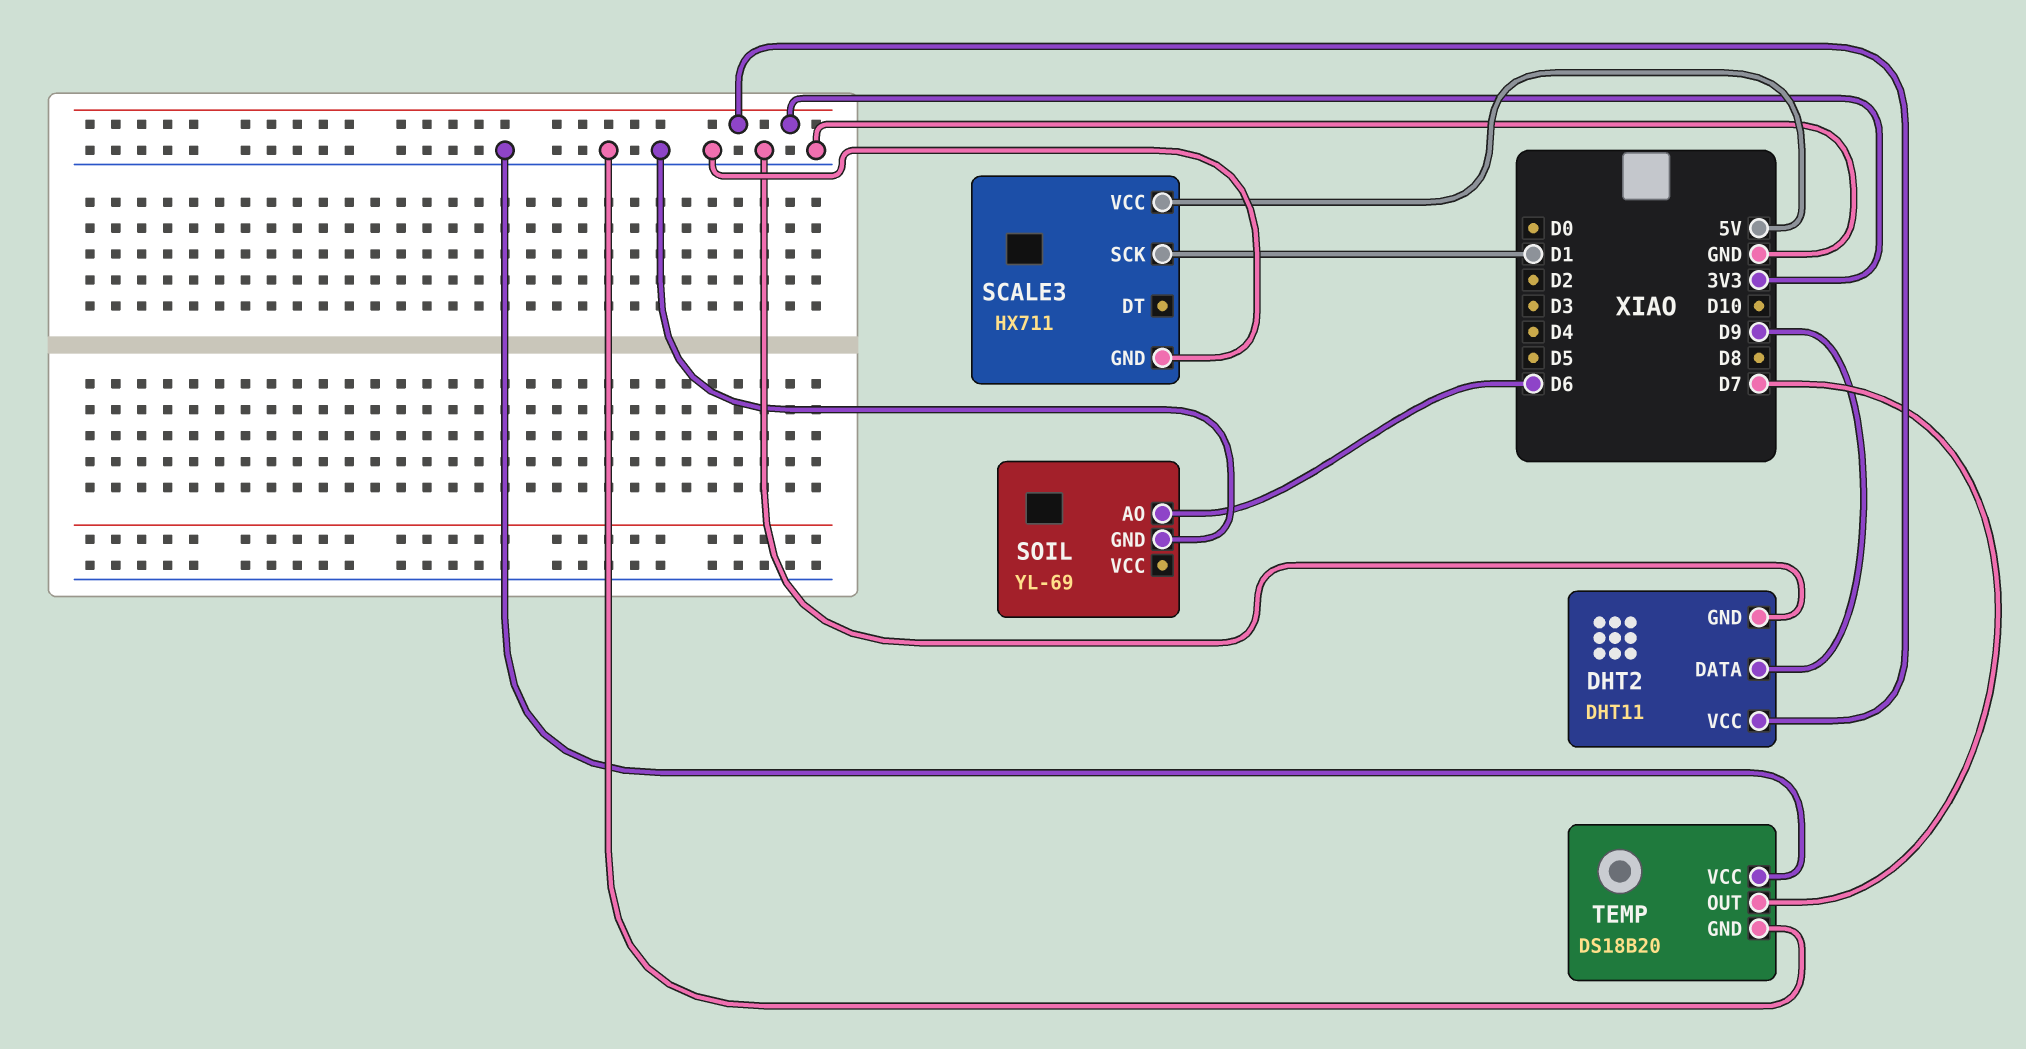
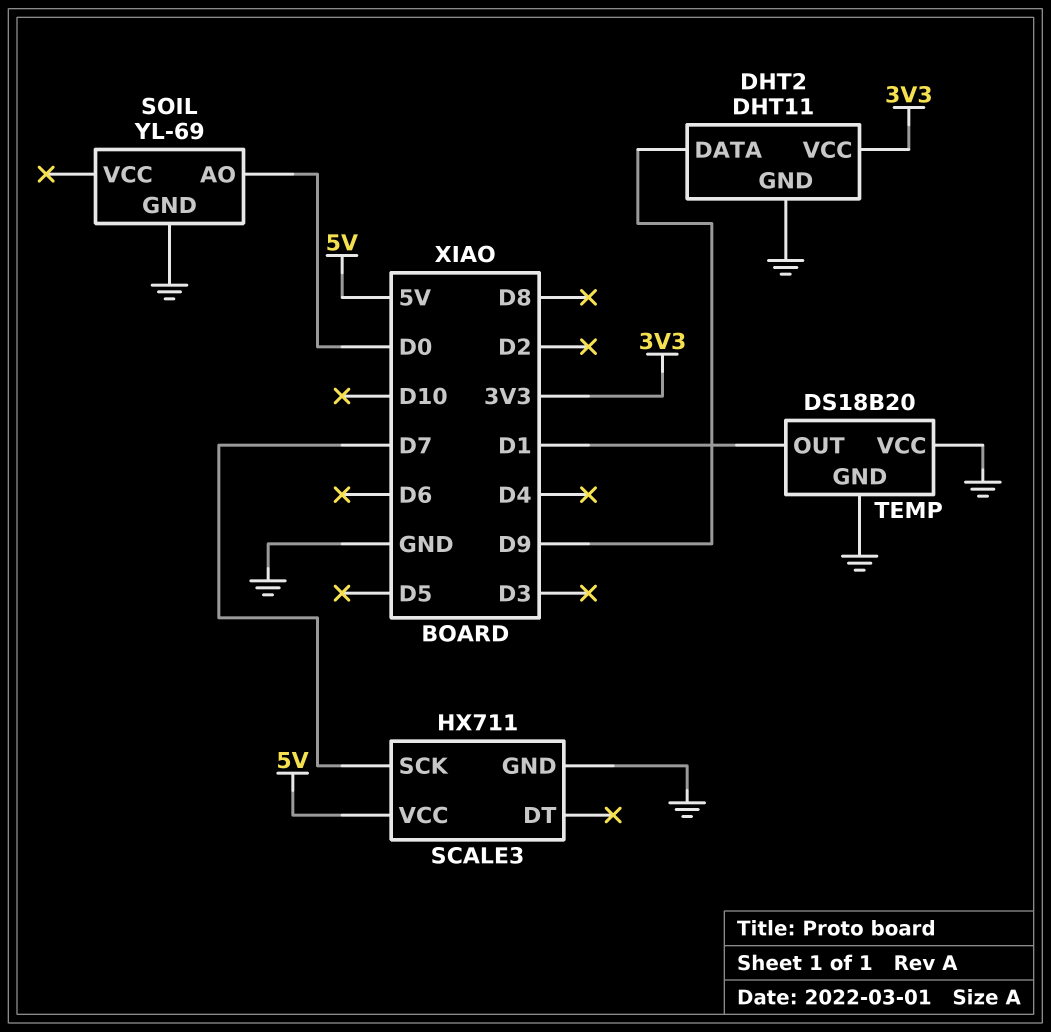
SCALE3 pin SCK: D1 -> D7
SOIL pin AO: D6 -> D0
TEMP pin OUT: D7 -> D1

